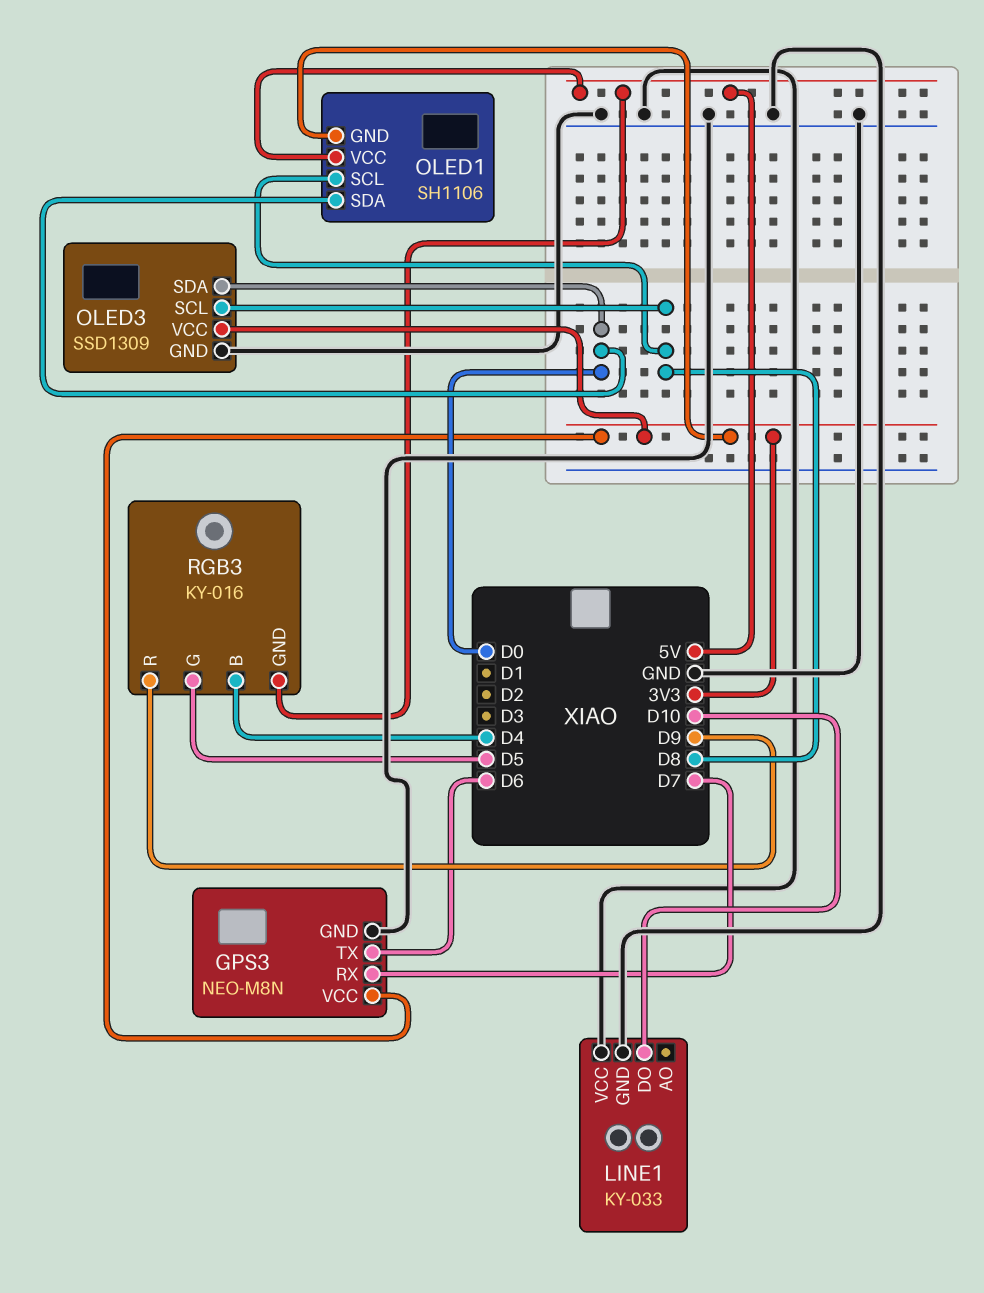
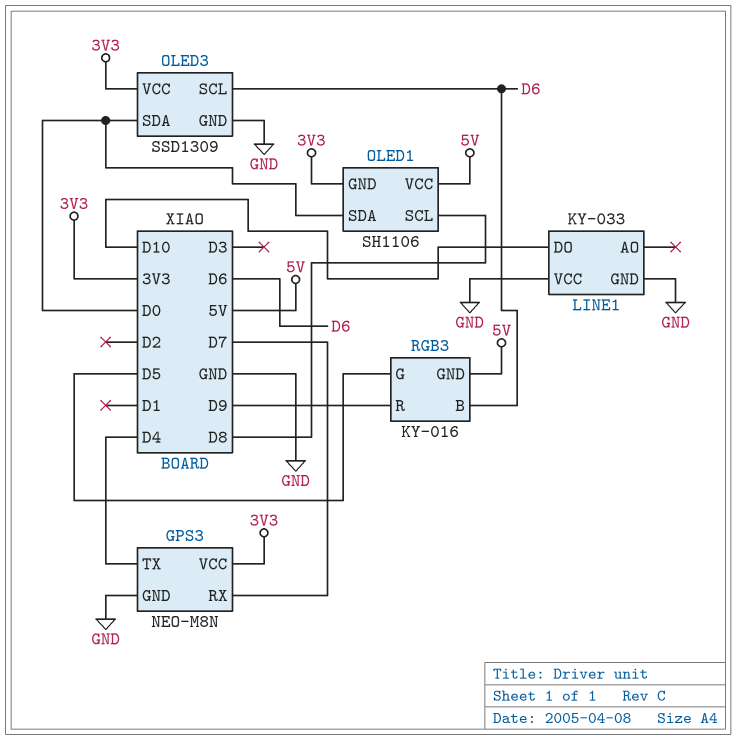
GPS3 pin TX: D6 -> D4
OLED3 pin SCL: D8 -> D6
RGB3 pin B: D4 -> D6

